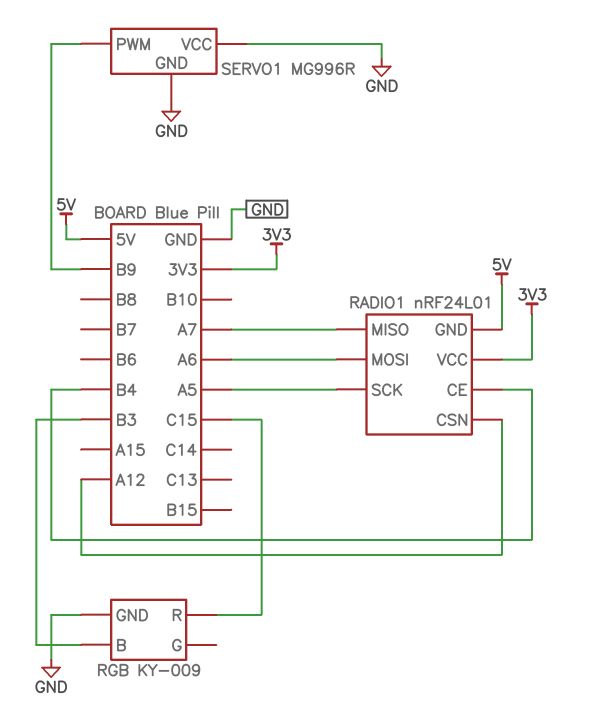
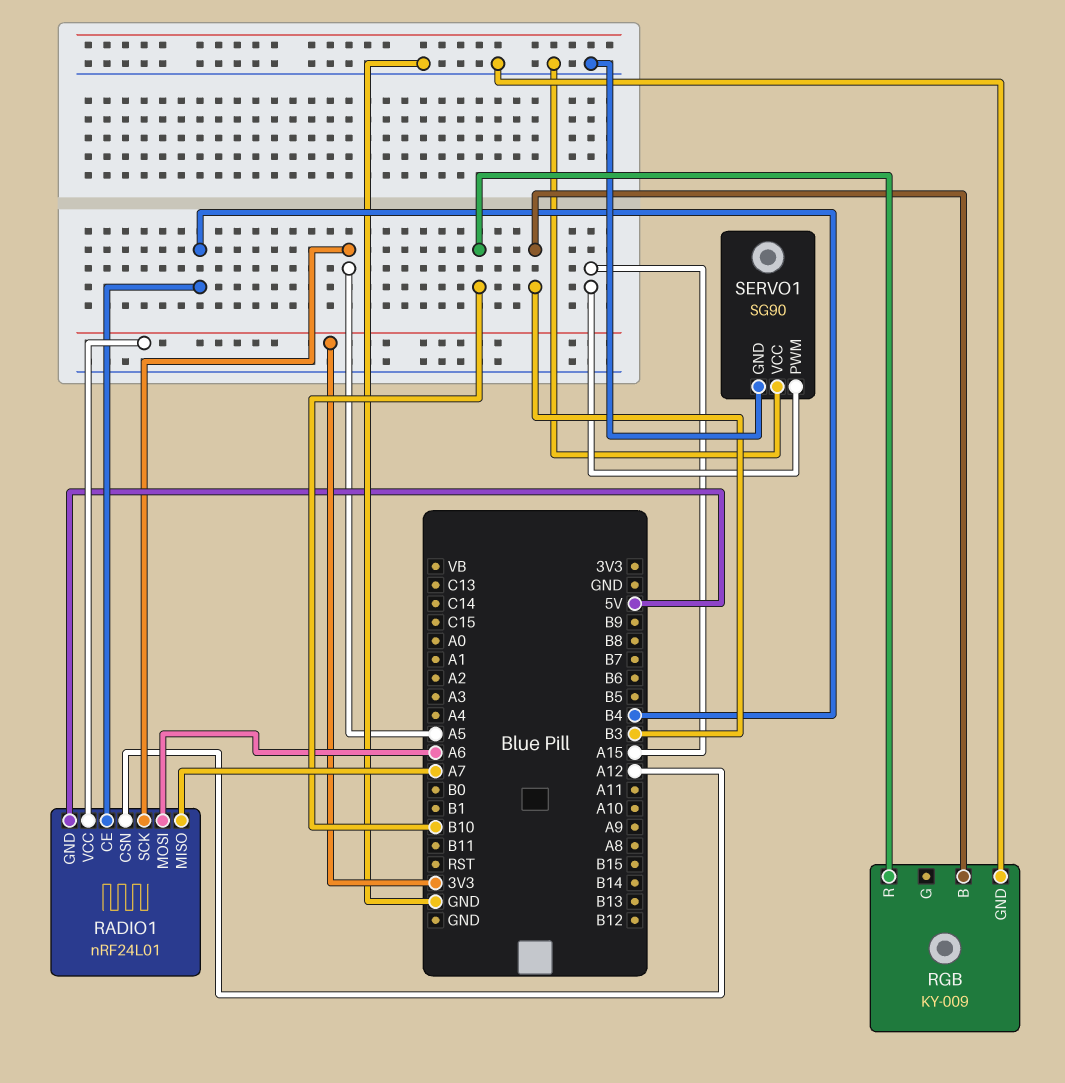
RGB pin R: C15 -> B10
SERVO1: MG996R -> SG90
SERVO1 pin PWM: B9 -> A15

